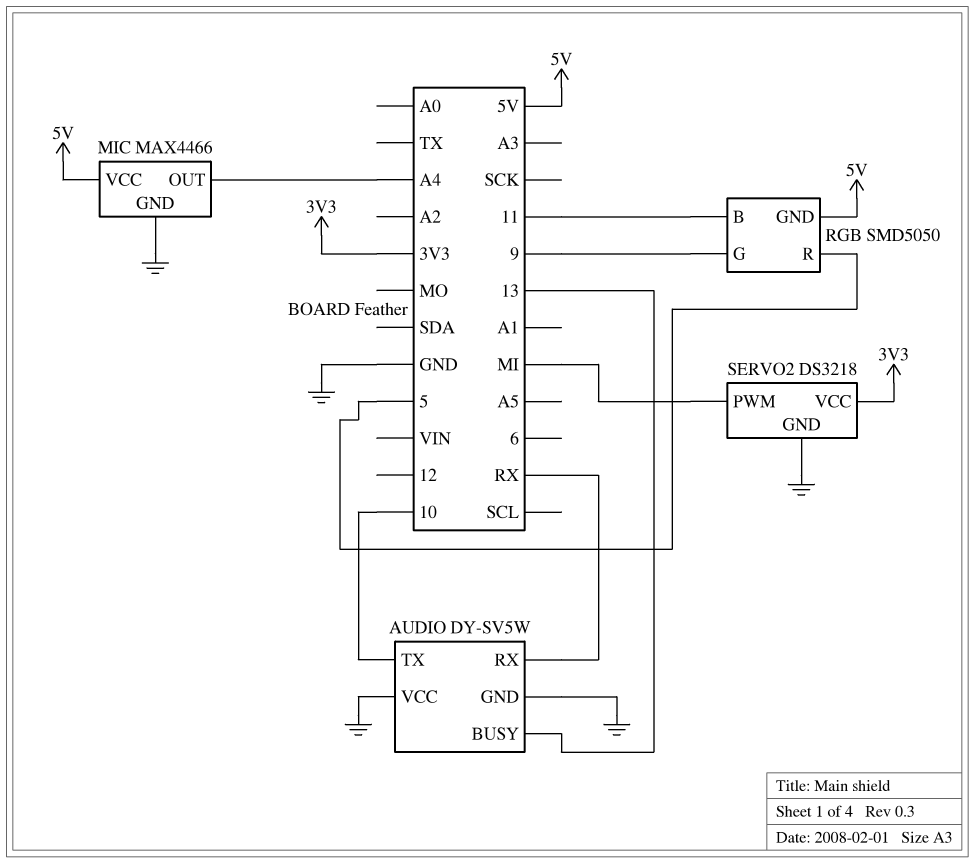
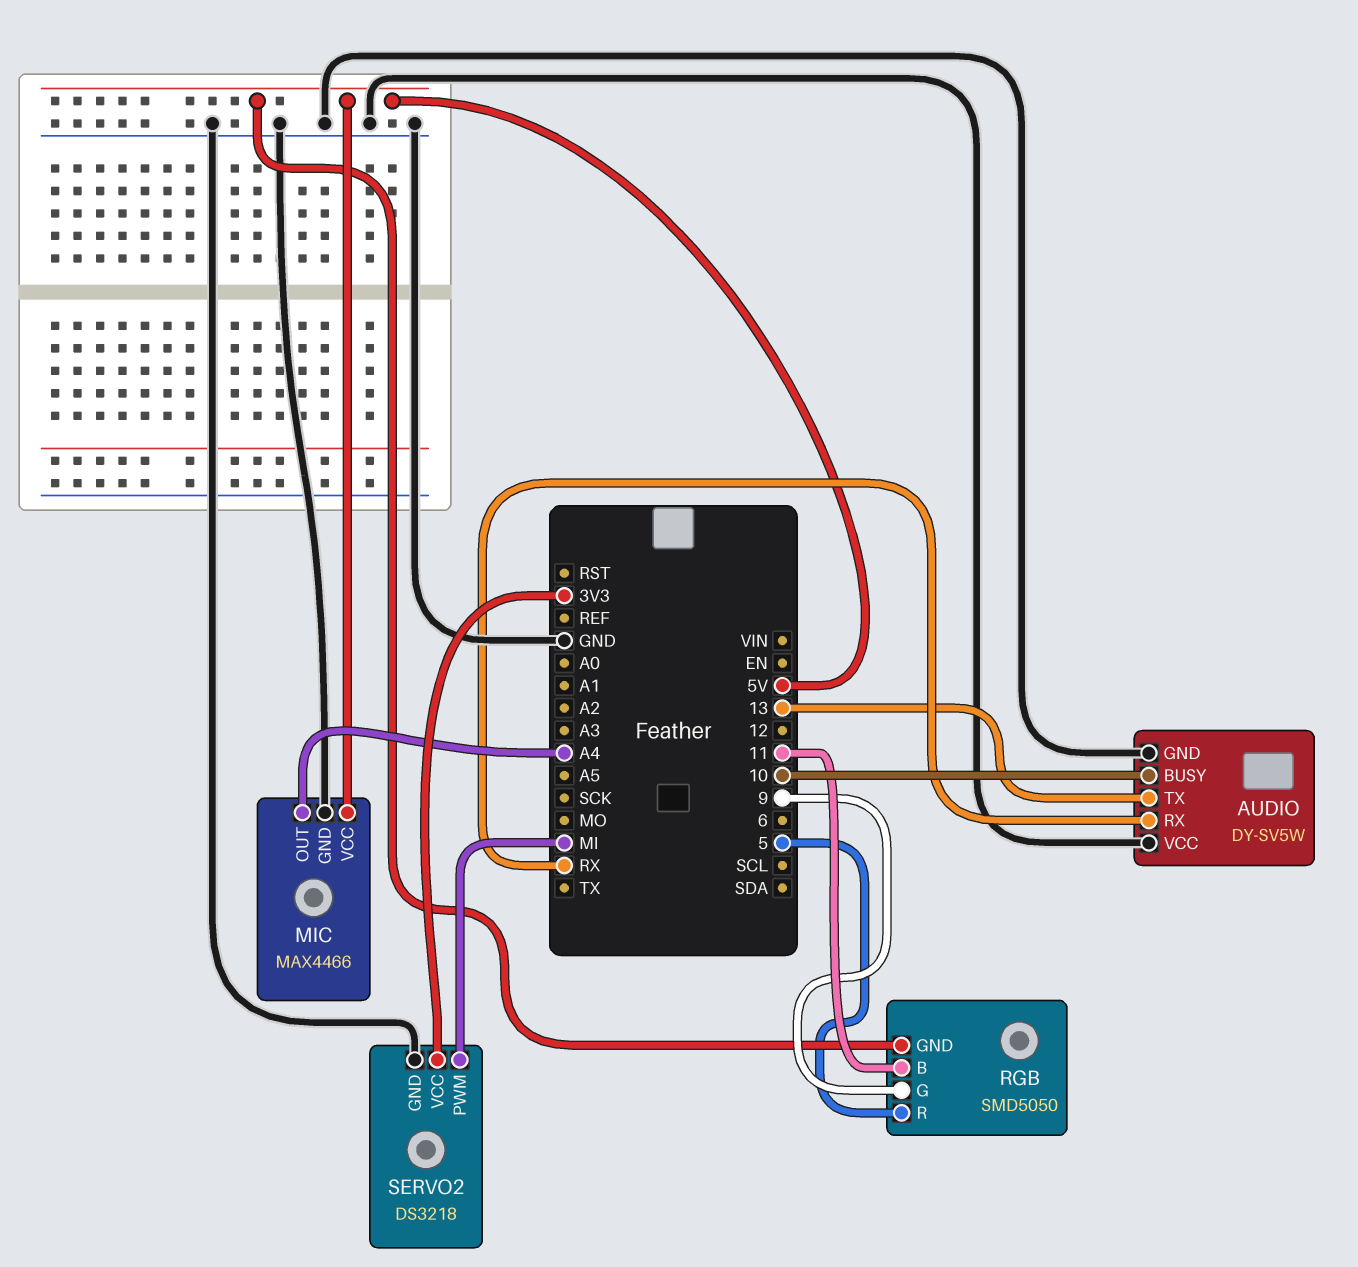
AUDIO pin BUSY: 13 -> 10
AUDIO pin TX: 10 -> 13

